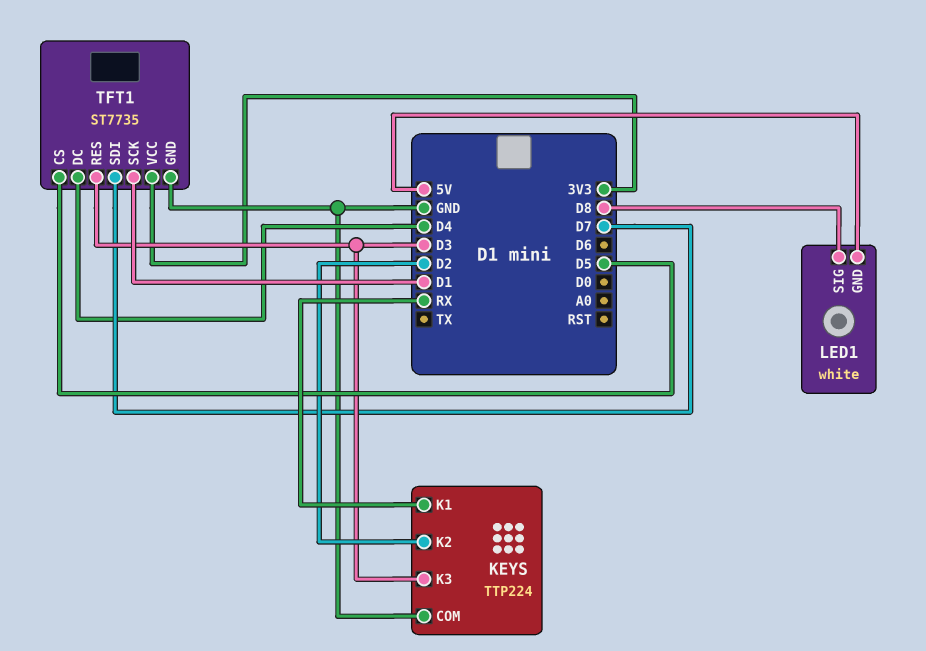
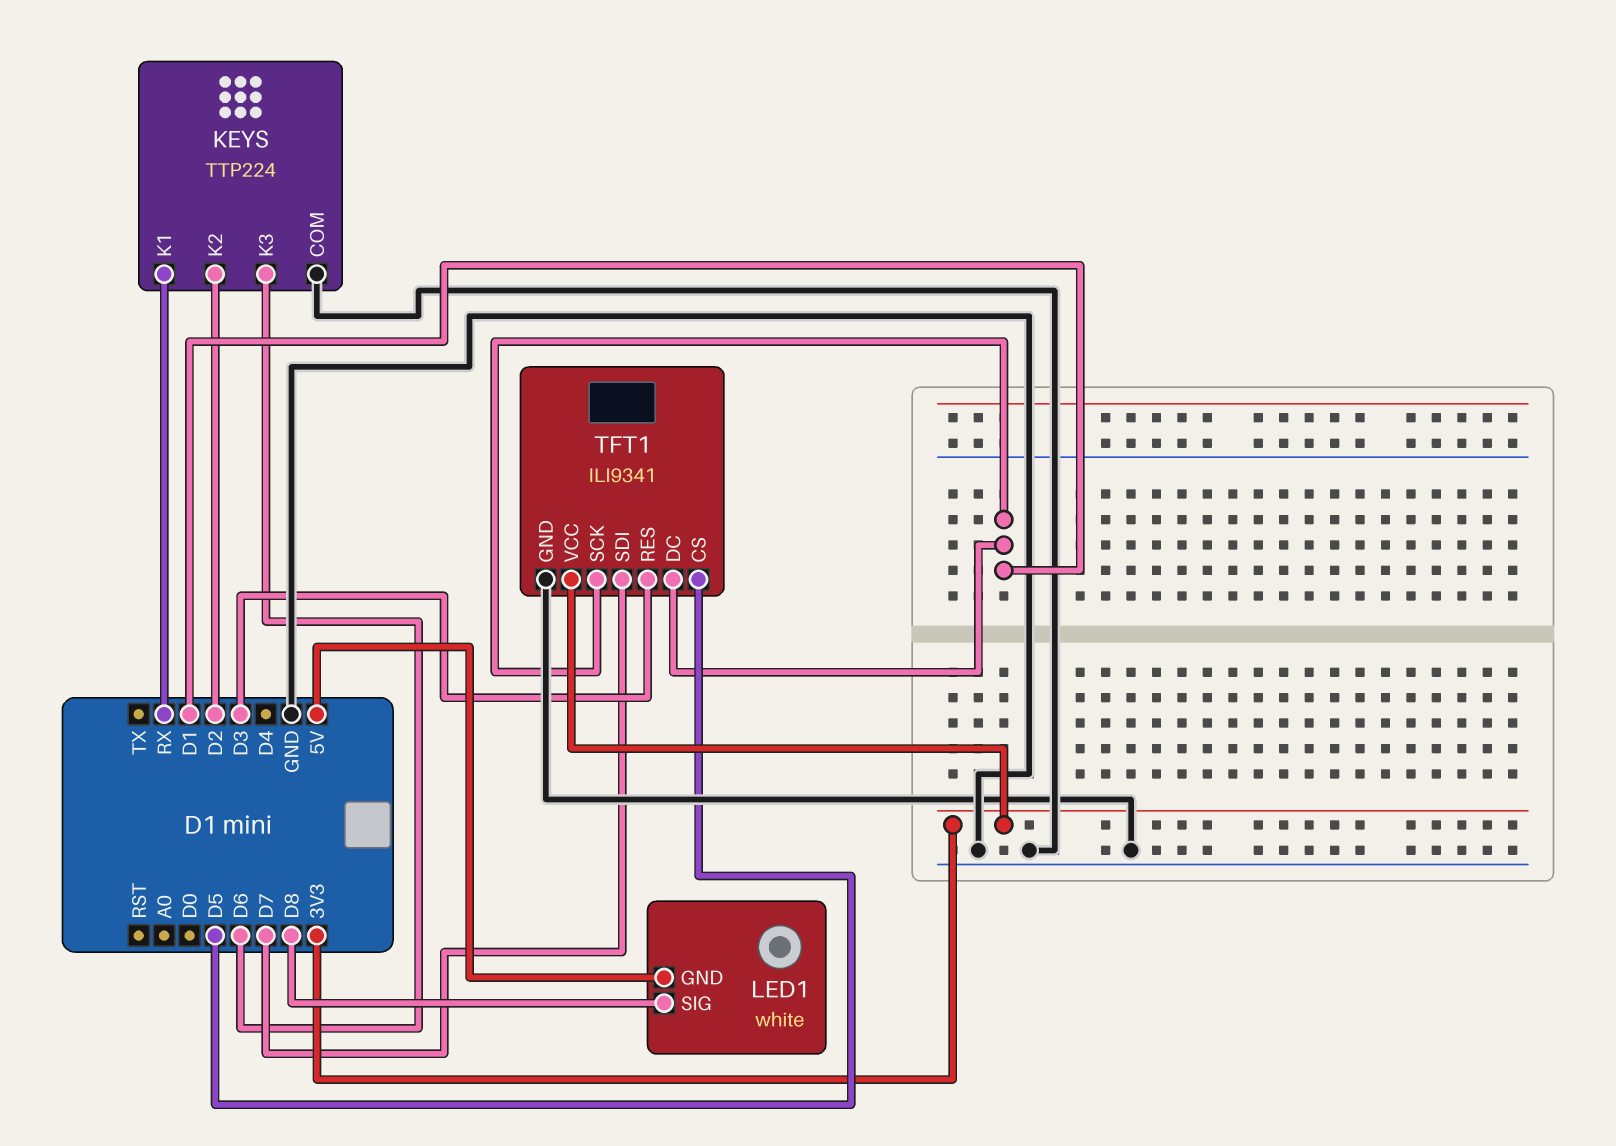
KEYS pin K3: D3 -> D6
TFT1: ST7735 -> ILI9341
TFT1 pin DC: D4 -> D1

